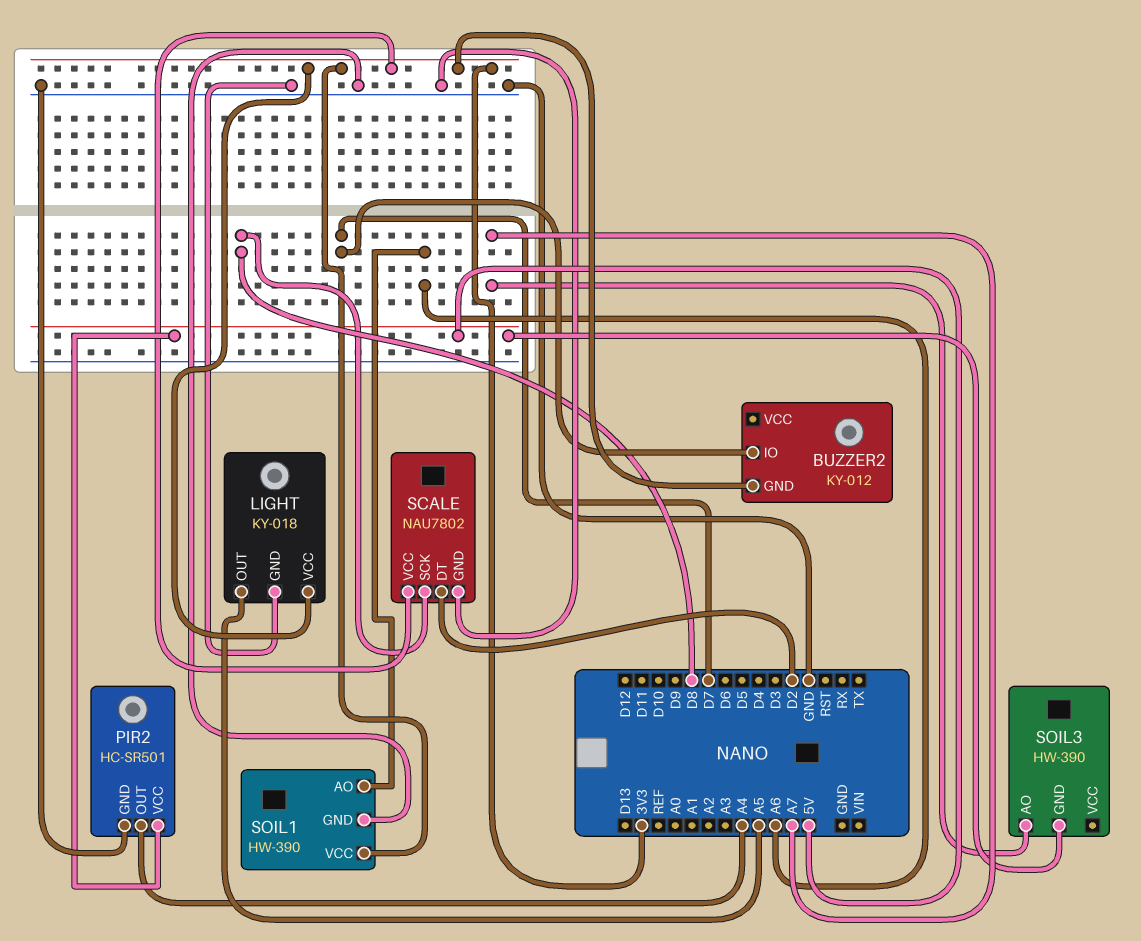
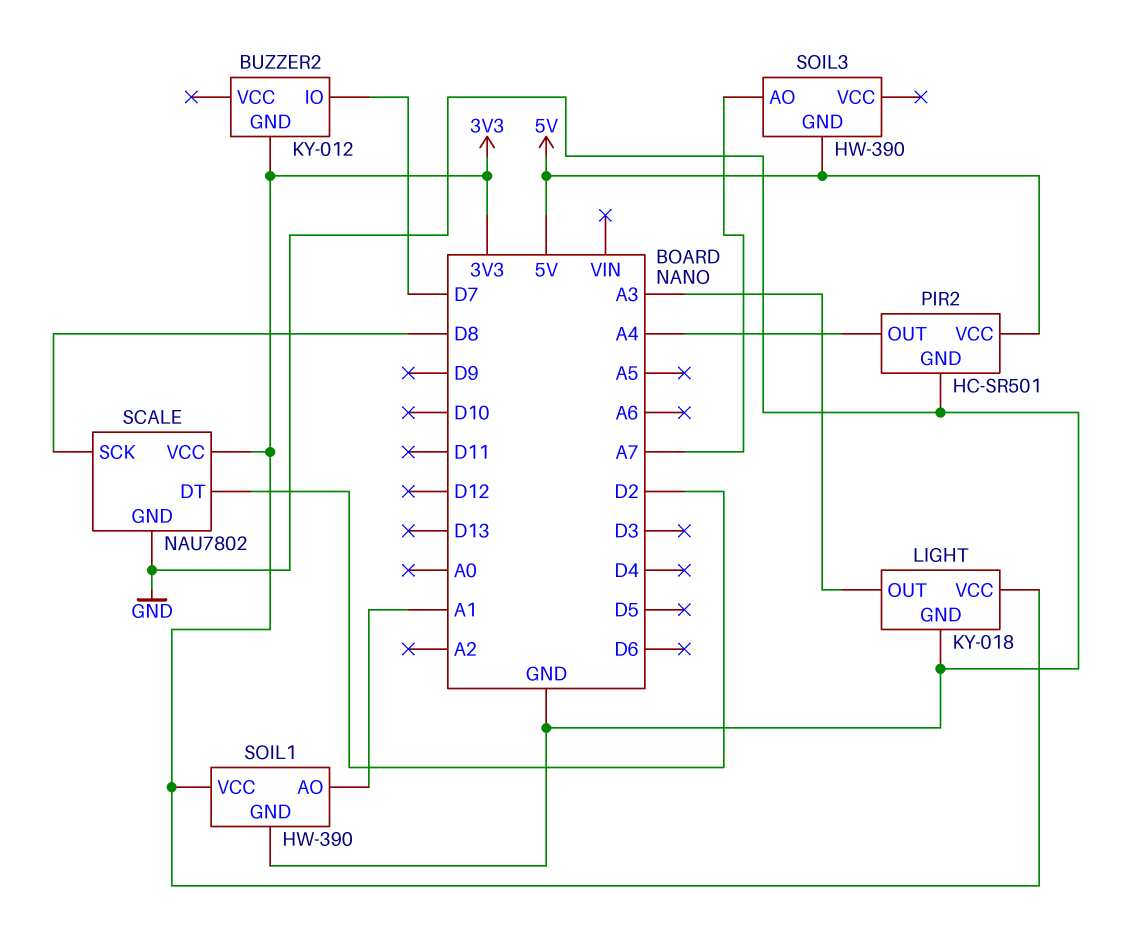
LIGHT pin OUT: A5 -> A3
SOIL1 pin AO: A6 -> A1

